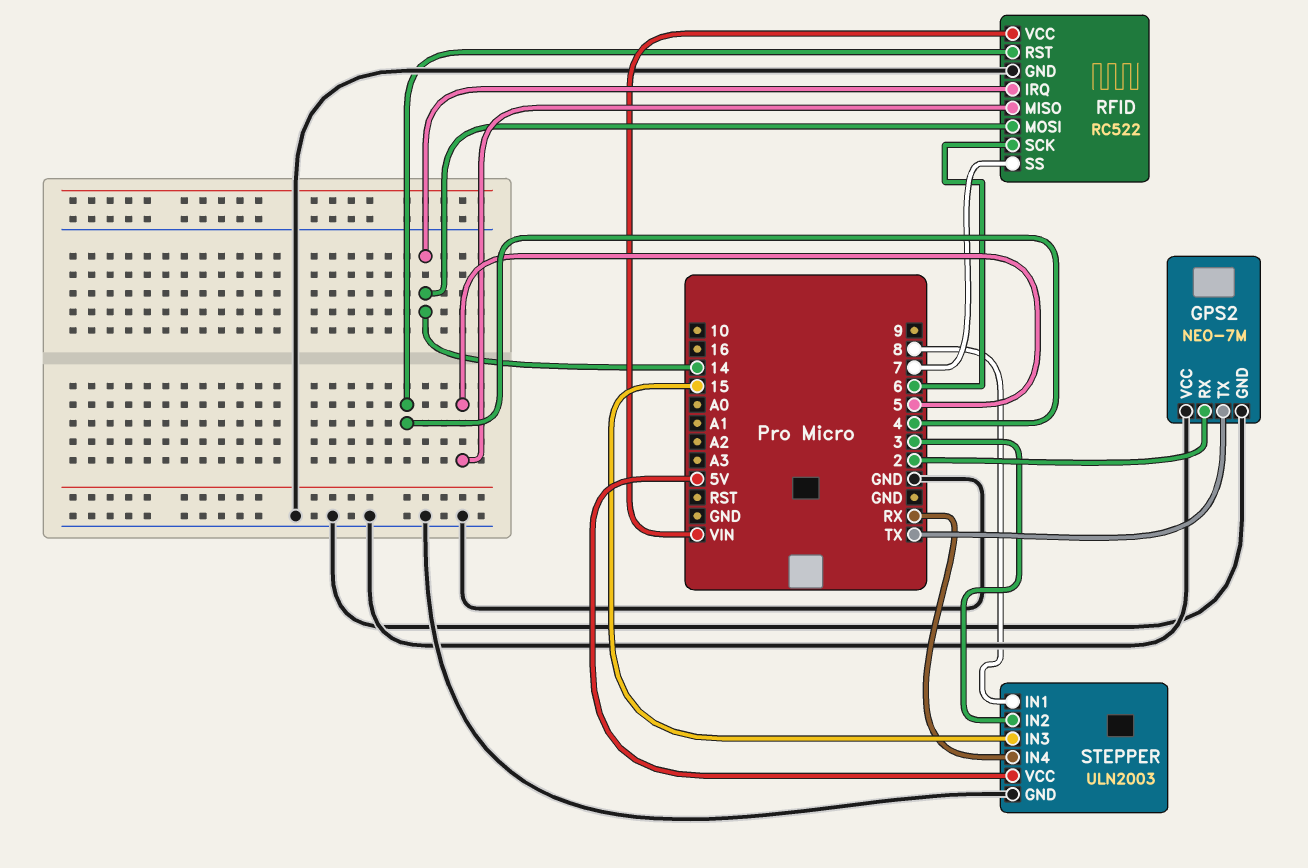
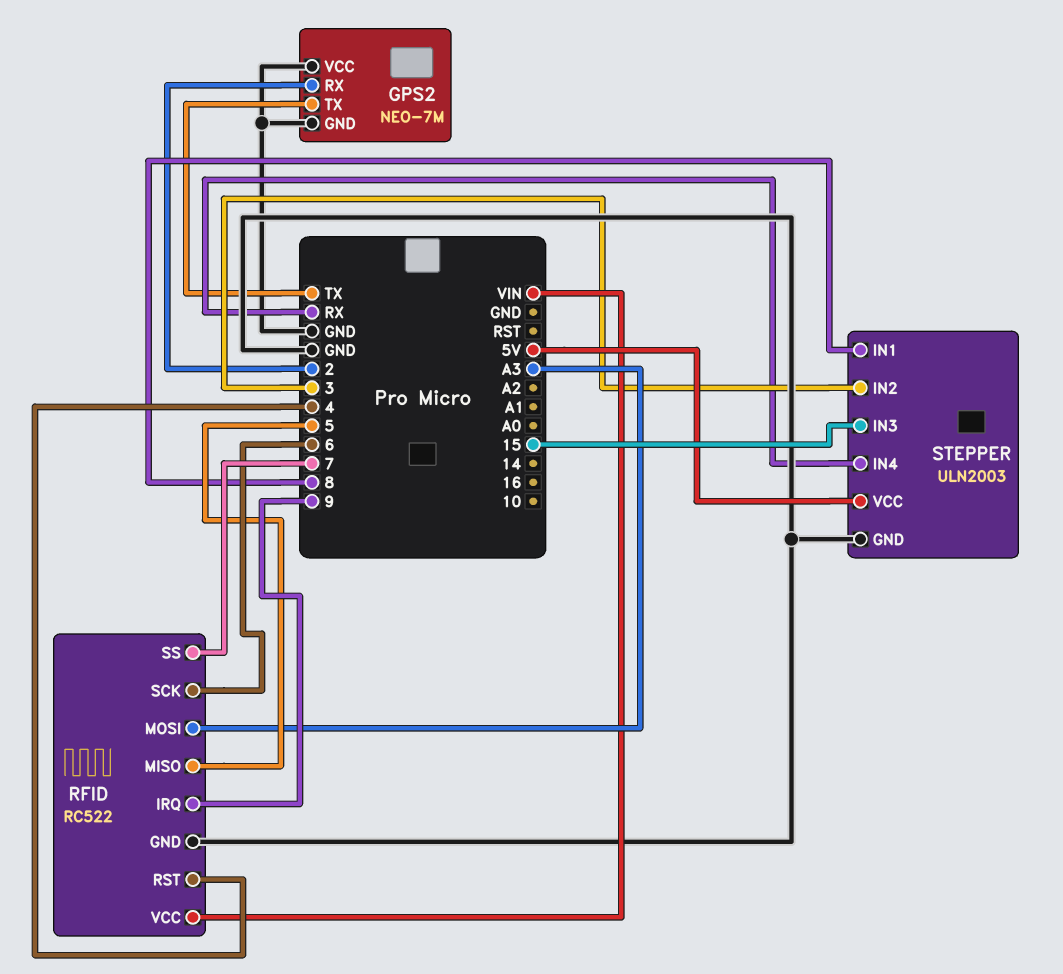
RFID pin IRQ: 14 -> 9
RFID pin MOSI: 14 -> A3

